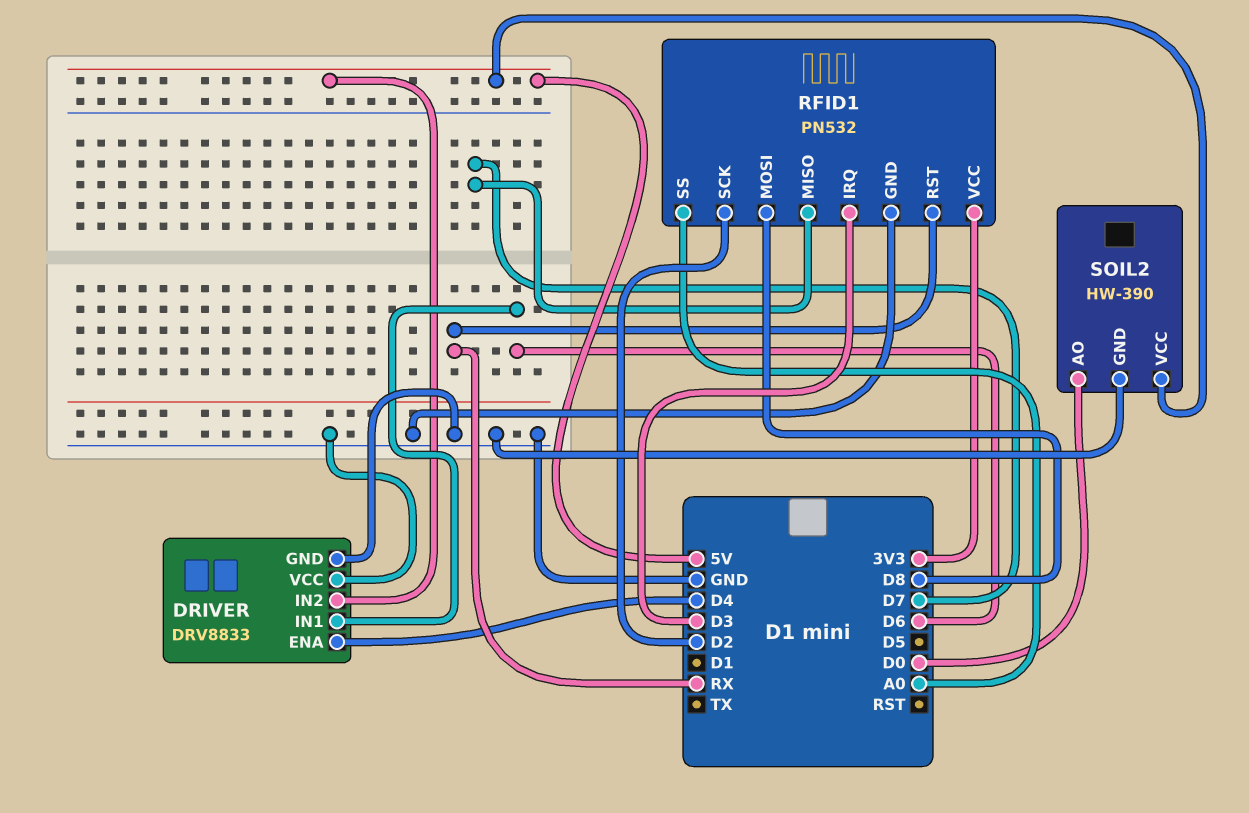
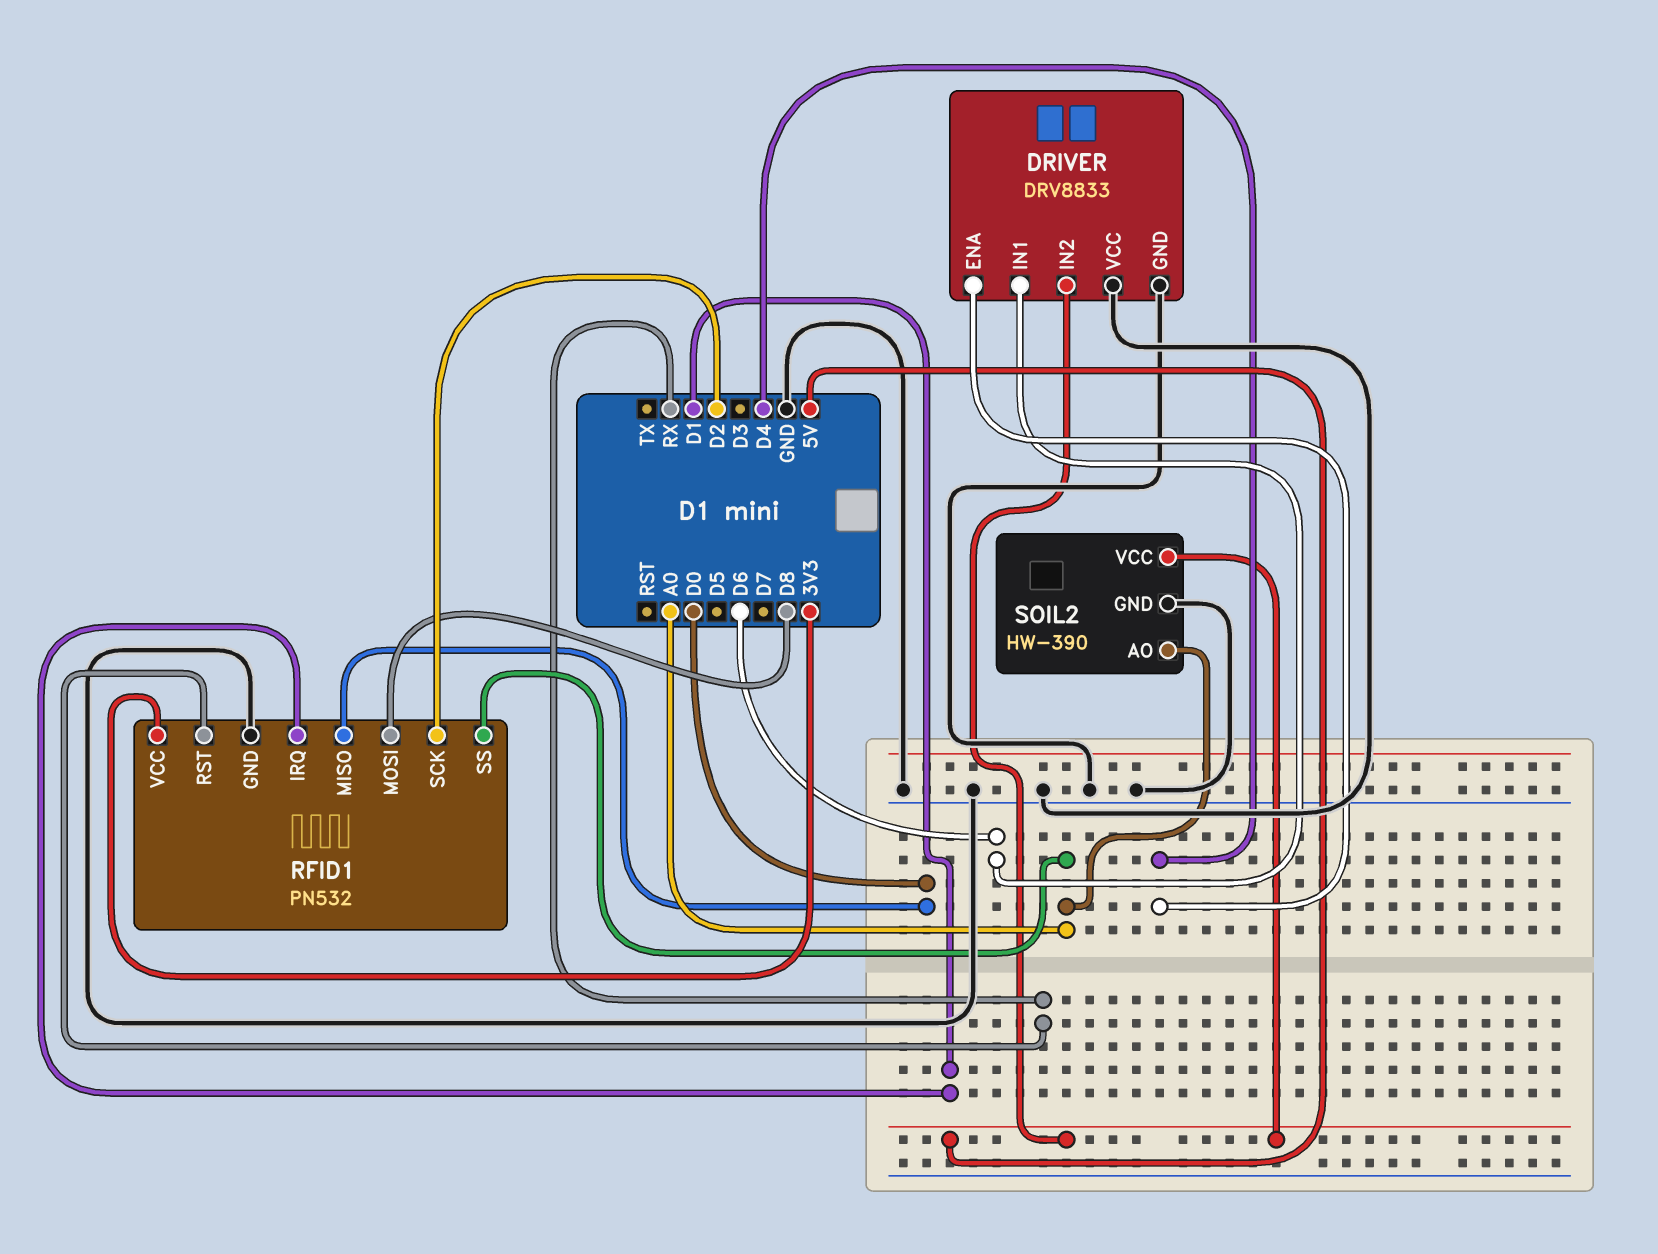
RFID1 pin IRQ: D3 -> D1
RFID1 pin MISO: D7 -> D0
SOIL2 pin AO: D0 -> A0

